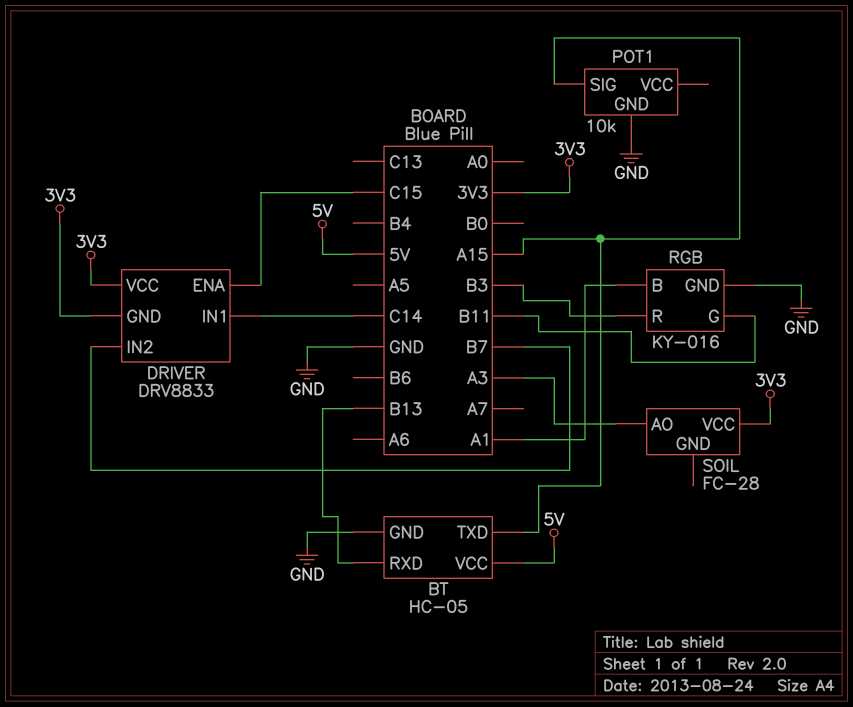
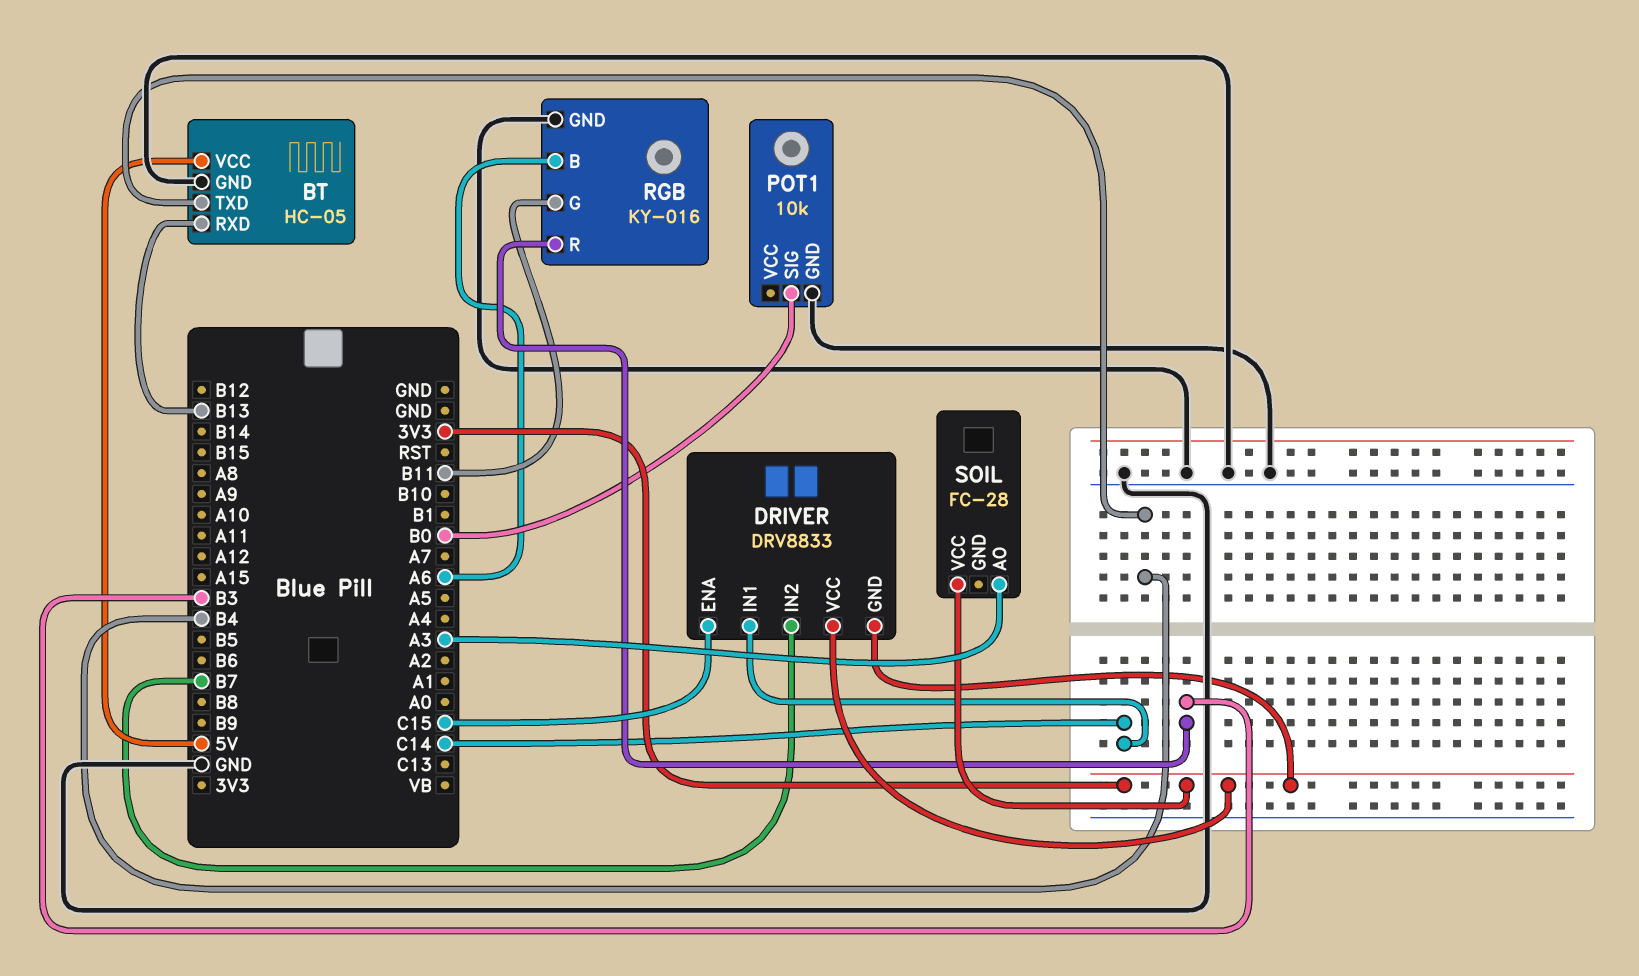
BT pin TXD: A15 -> B4
POT1 pin SIG: A15 -> B0
RGB pin B: A1 -> A6

